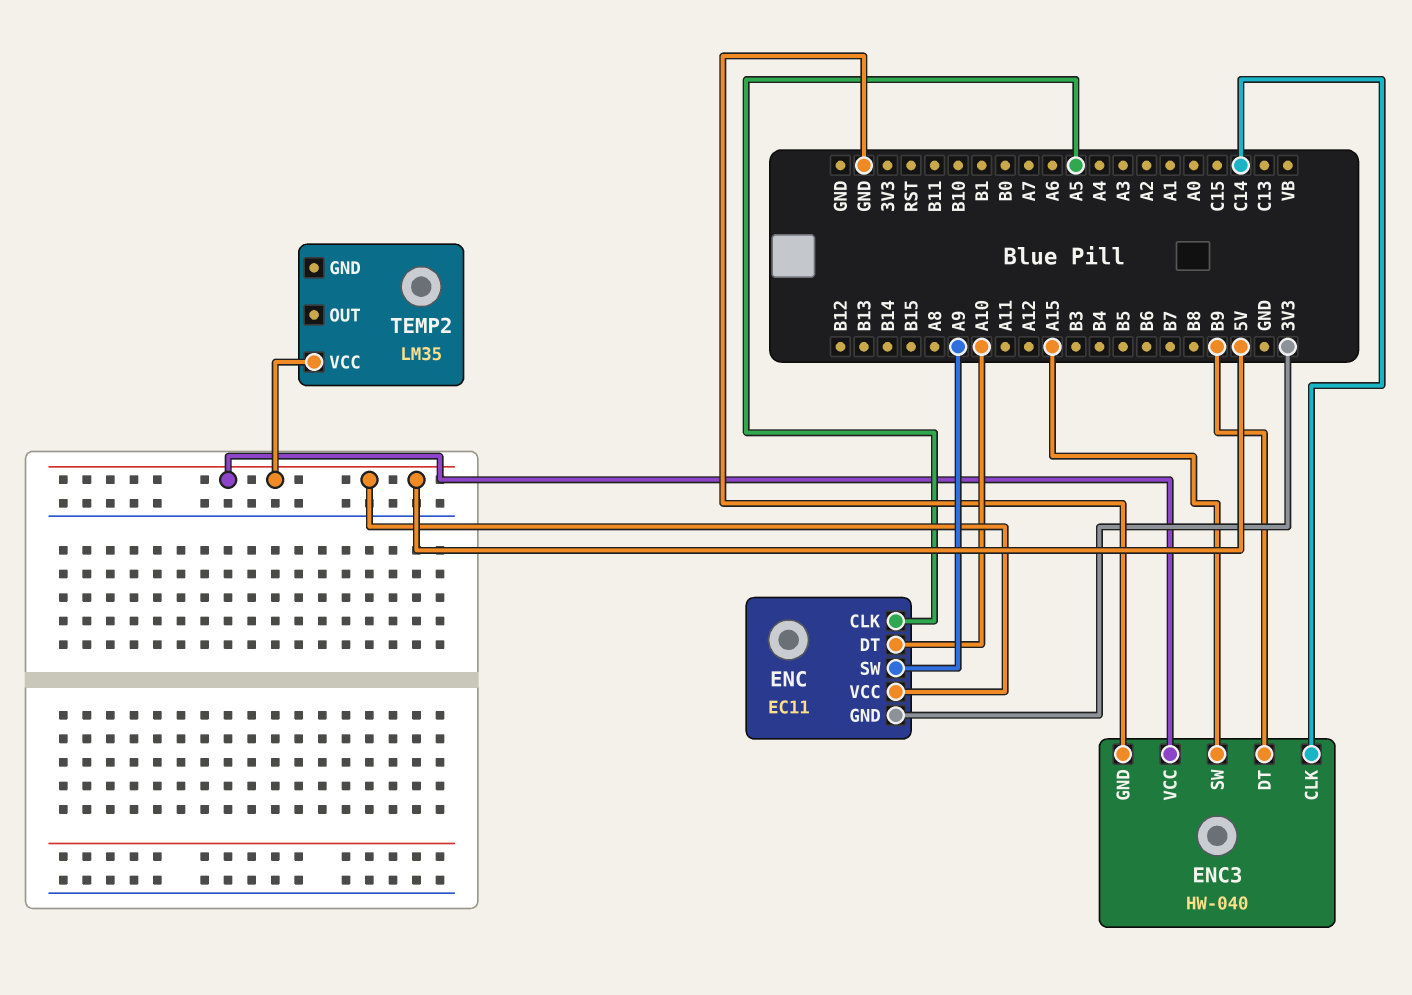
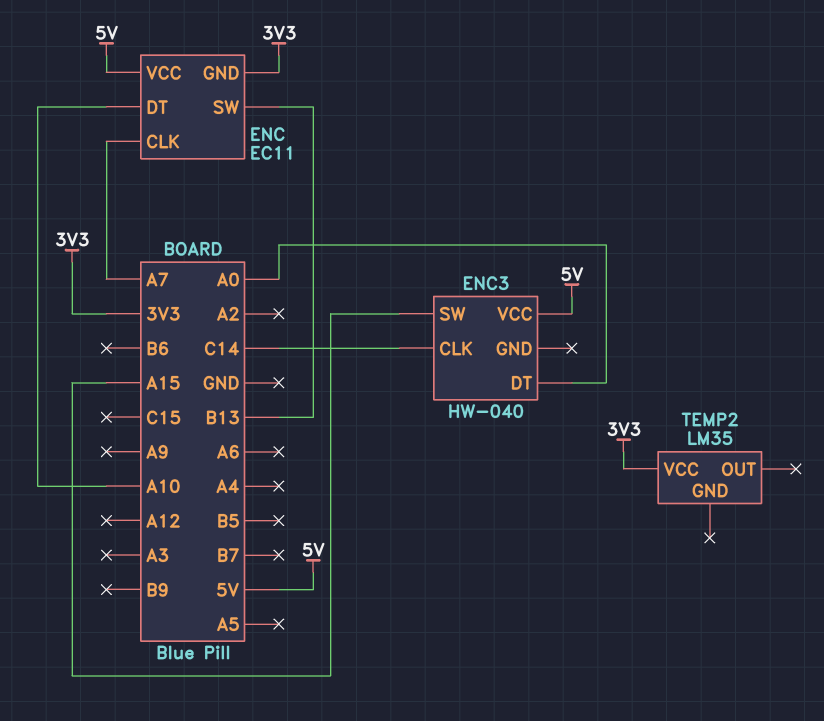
ENC pin CLK: A5 -> A7
ENC pin SW: A9 -> B13
ENC3 pin DT: B9 -> A0
ENC3 pin GND: GND -> none
TEMP2 pin VCC: 5V -> 3V3

